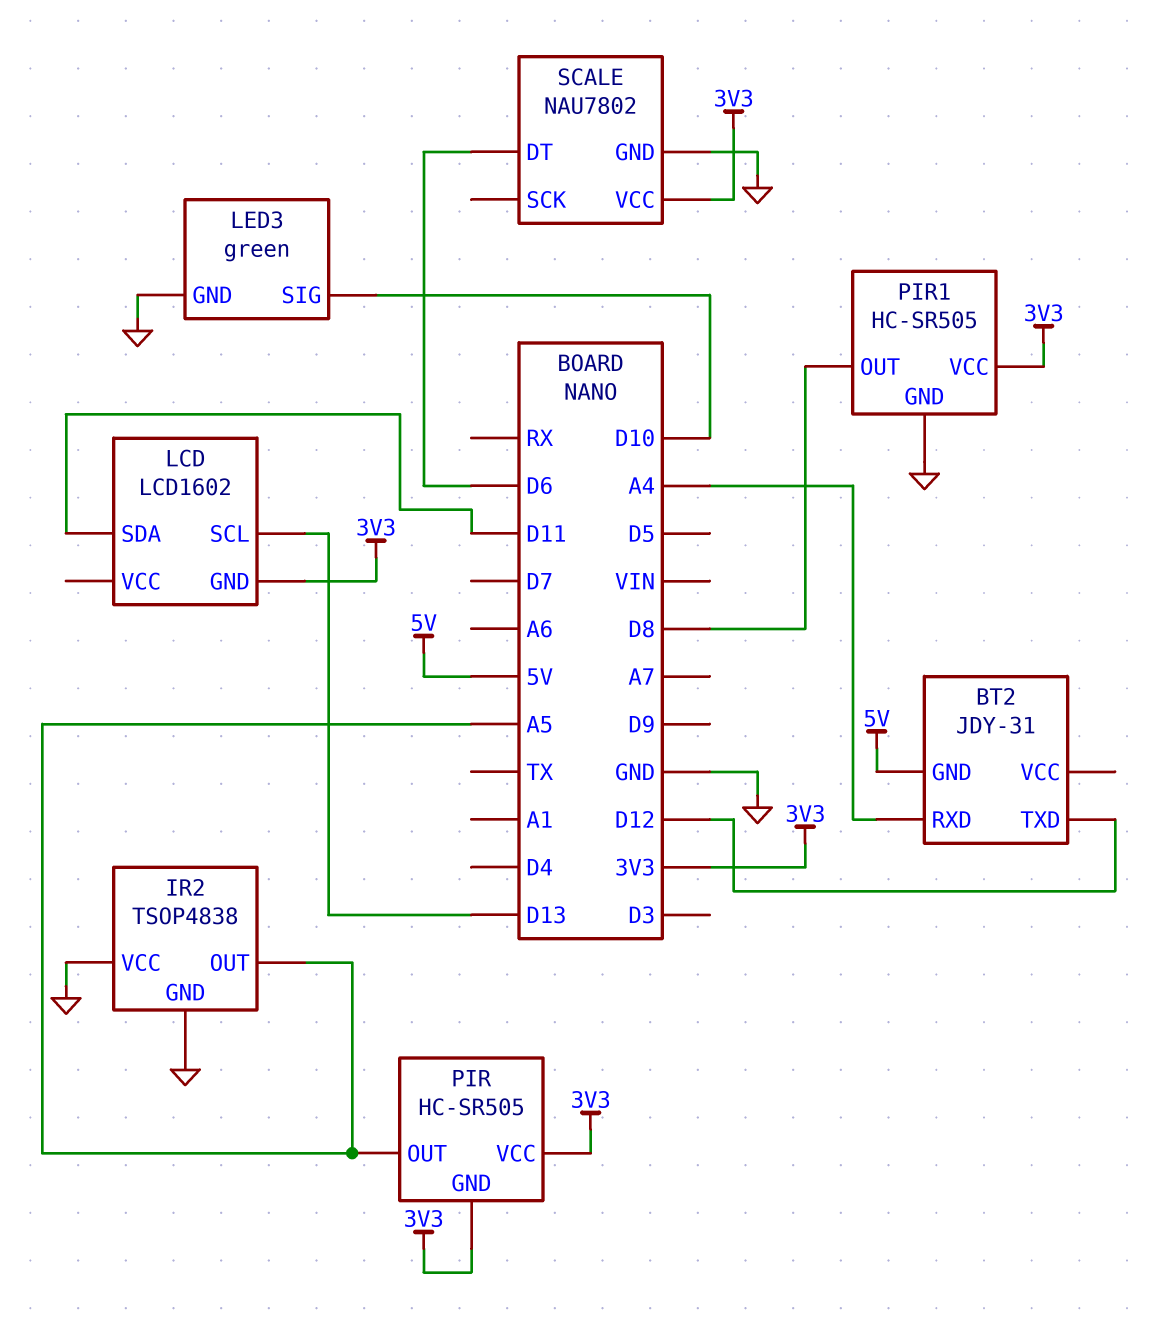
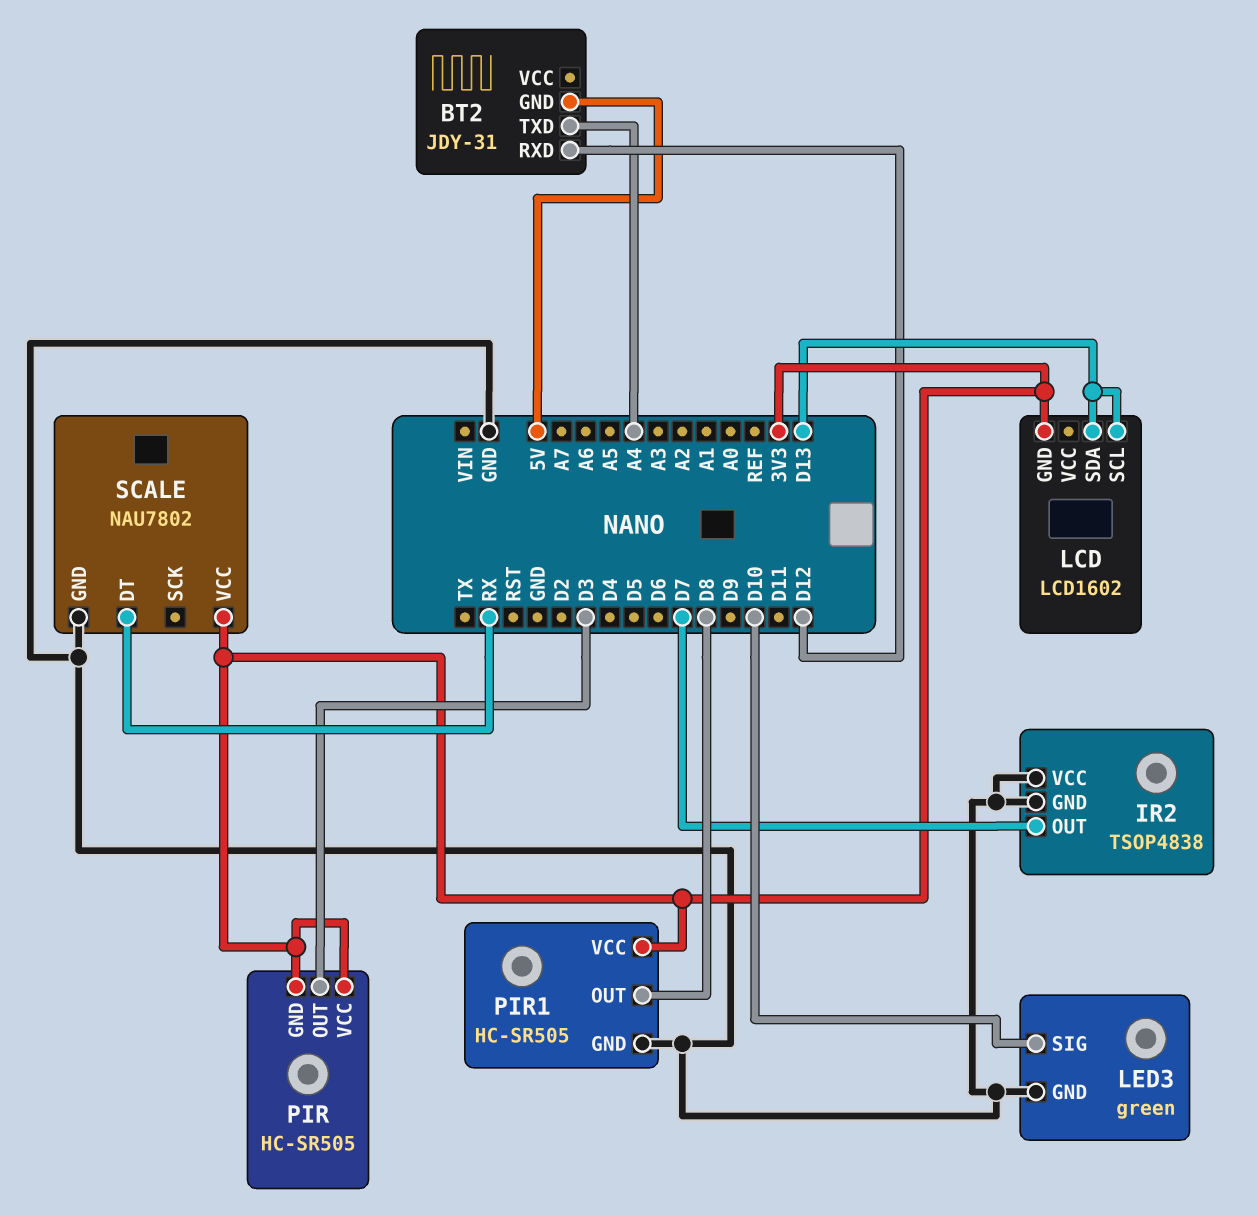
BT2 pin RXD: A4 -> D12
BT2 pin TXD: D12 -> A4
IR2 pin OUT: A5 -> D7
LCD pin SDA: D11 -> D13
PIR pin OUT: A5 -> D3
SCALE pin DT: D6 -> RX

